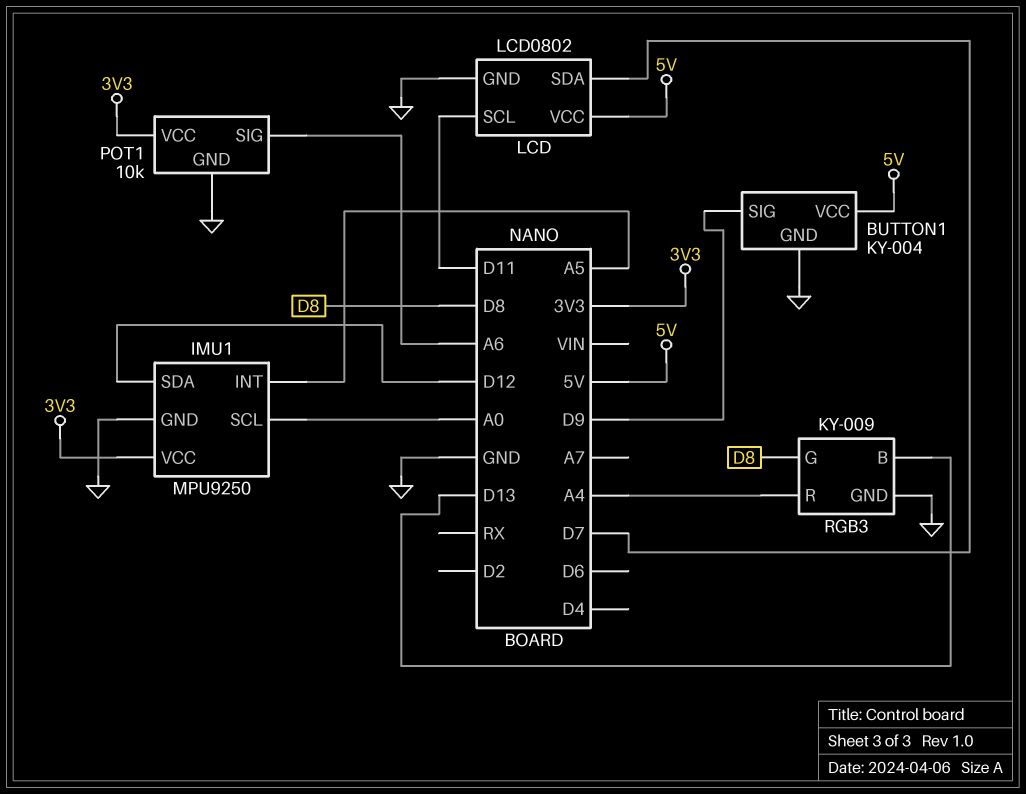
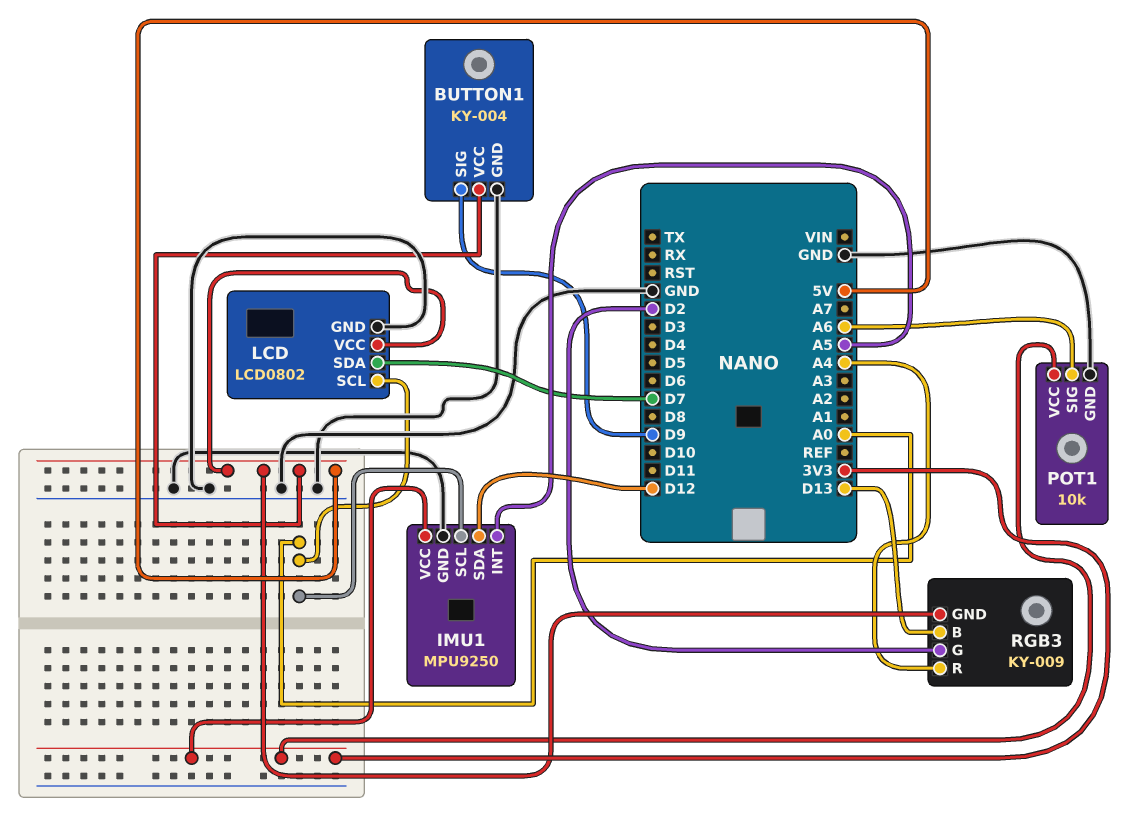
LCD pin SCL: D11 -> A0
RGB3 pin G: D8 -> D2
RGB3 pin GND: GND -> 5V

